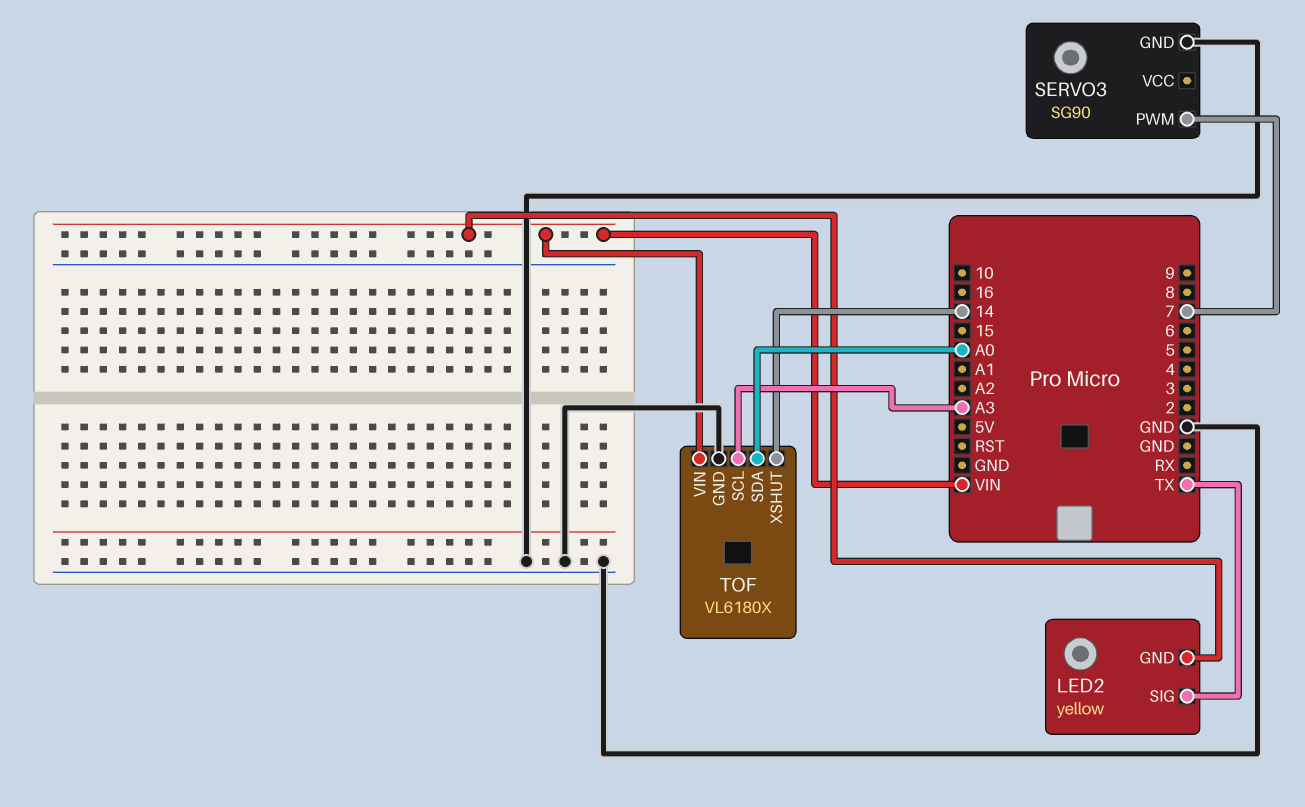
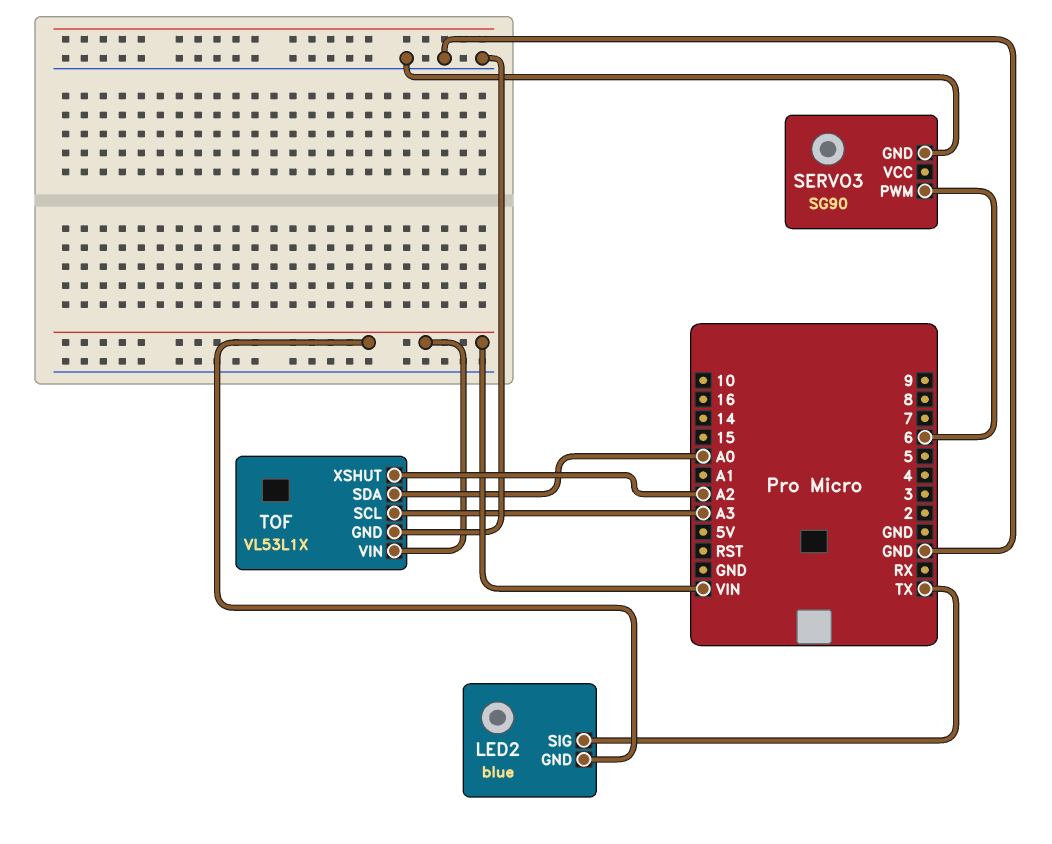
LED2: yellow -> blue
SERVO3 pin PWM: 7 -> 6
TOF: VL6180X -> VL53L1X
TOF pin XSHUT: 14 -> A2

